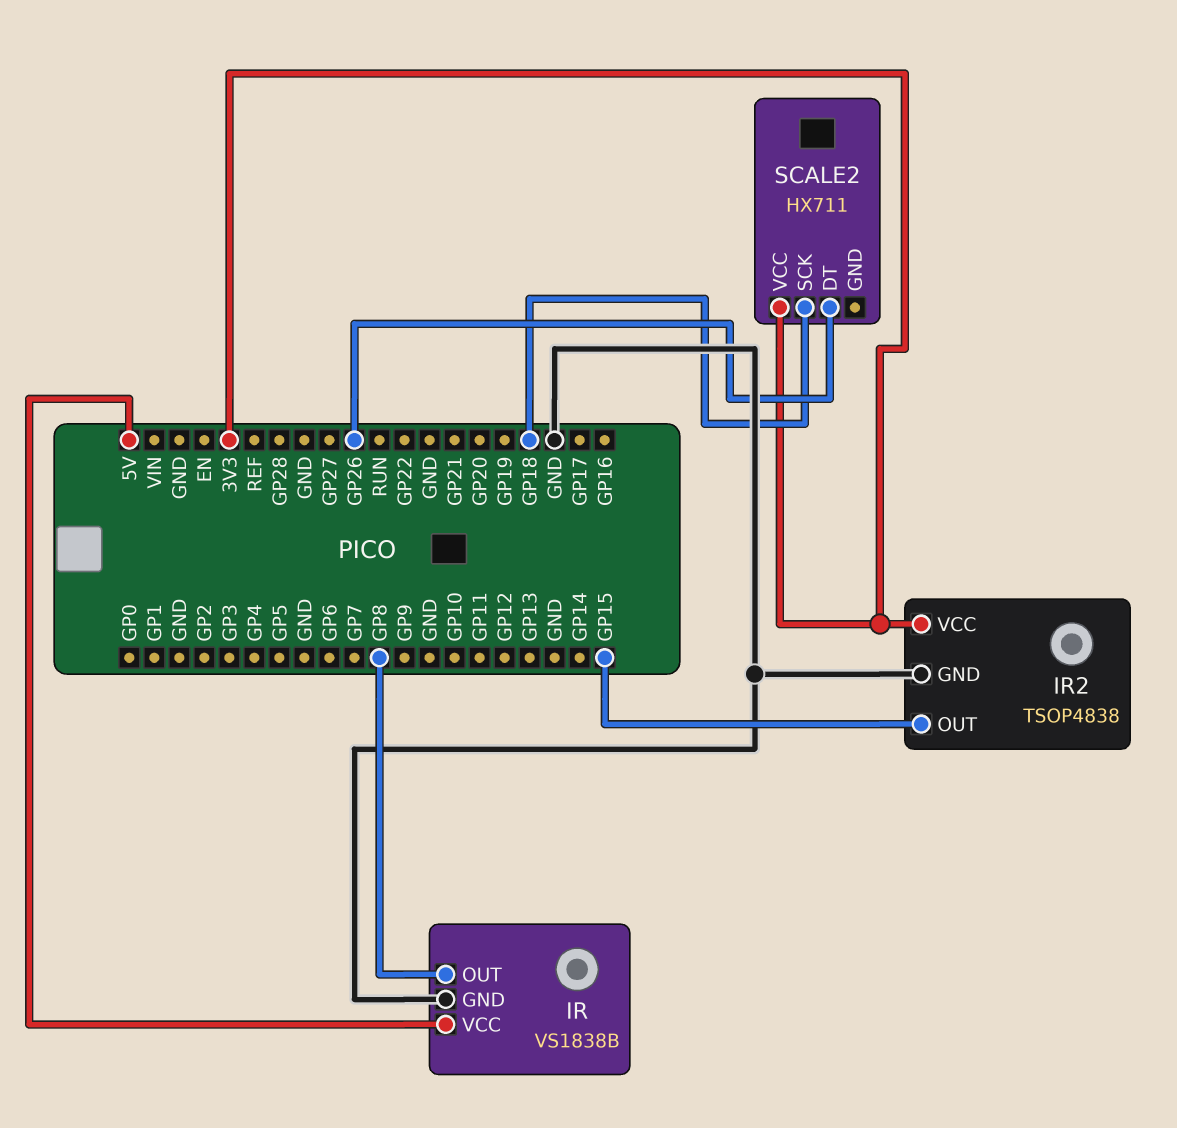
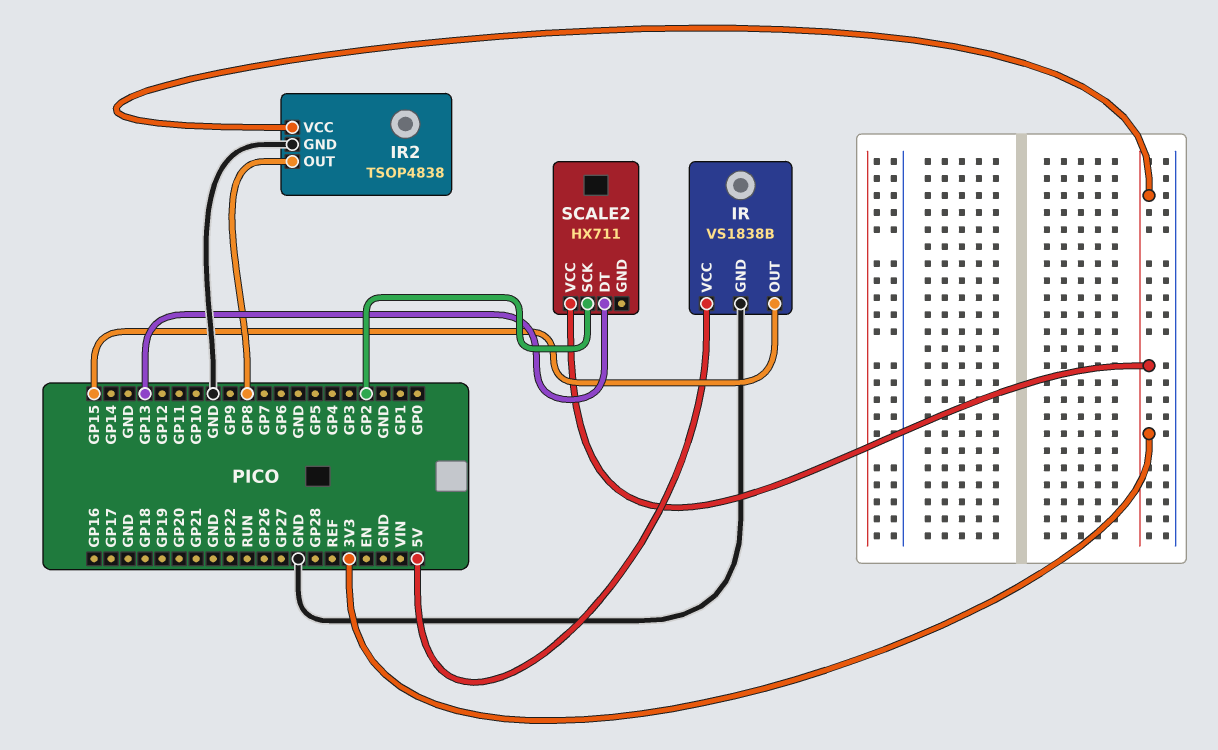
IR pin OUT: GP8 -> GP15
IR2 pin OUT: GP15 -> GP8
SCALE2 pin DT: GP26 -> GP13
SCALE2 pin SCK: GP18 -> GP2

